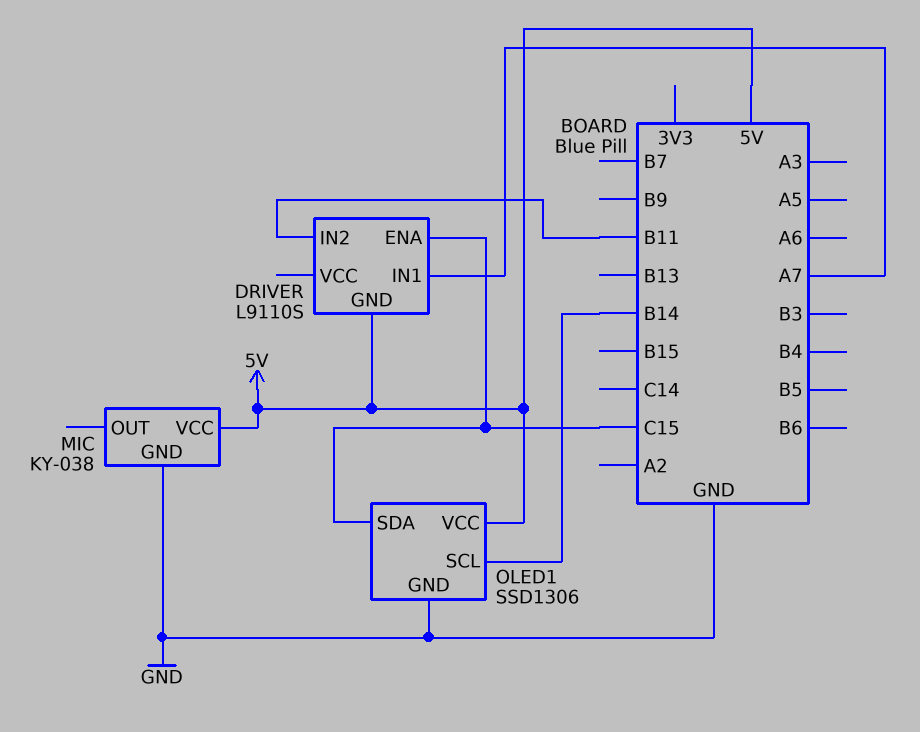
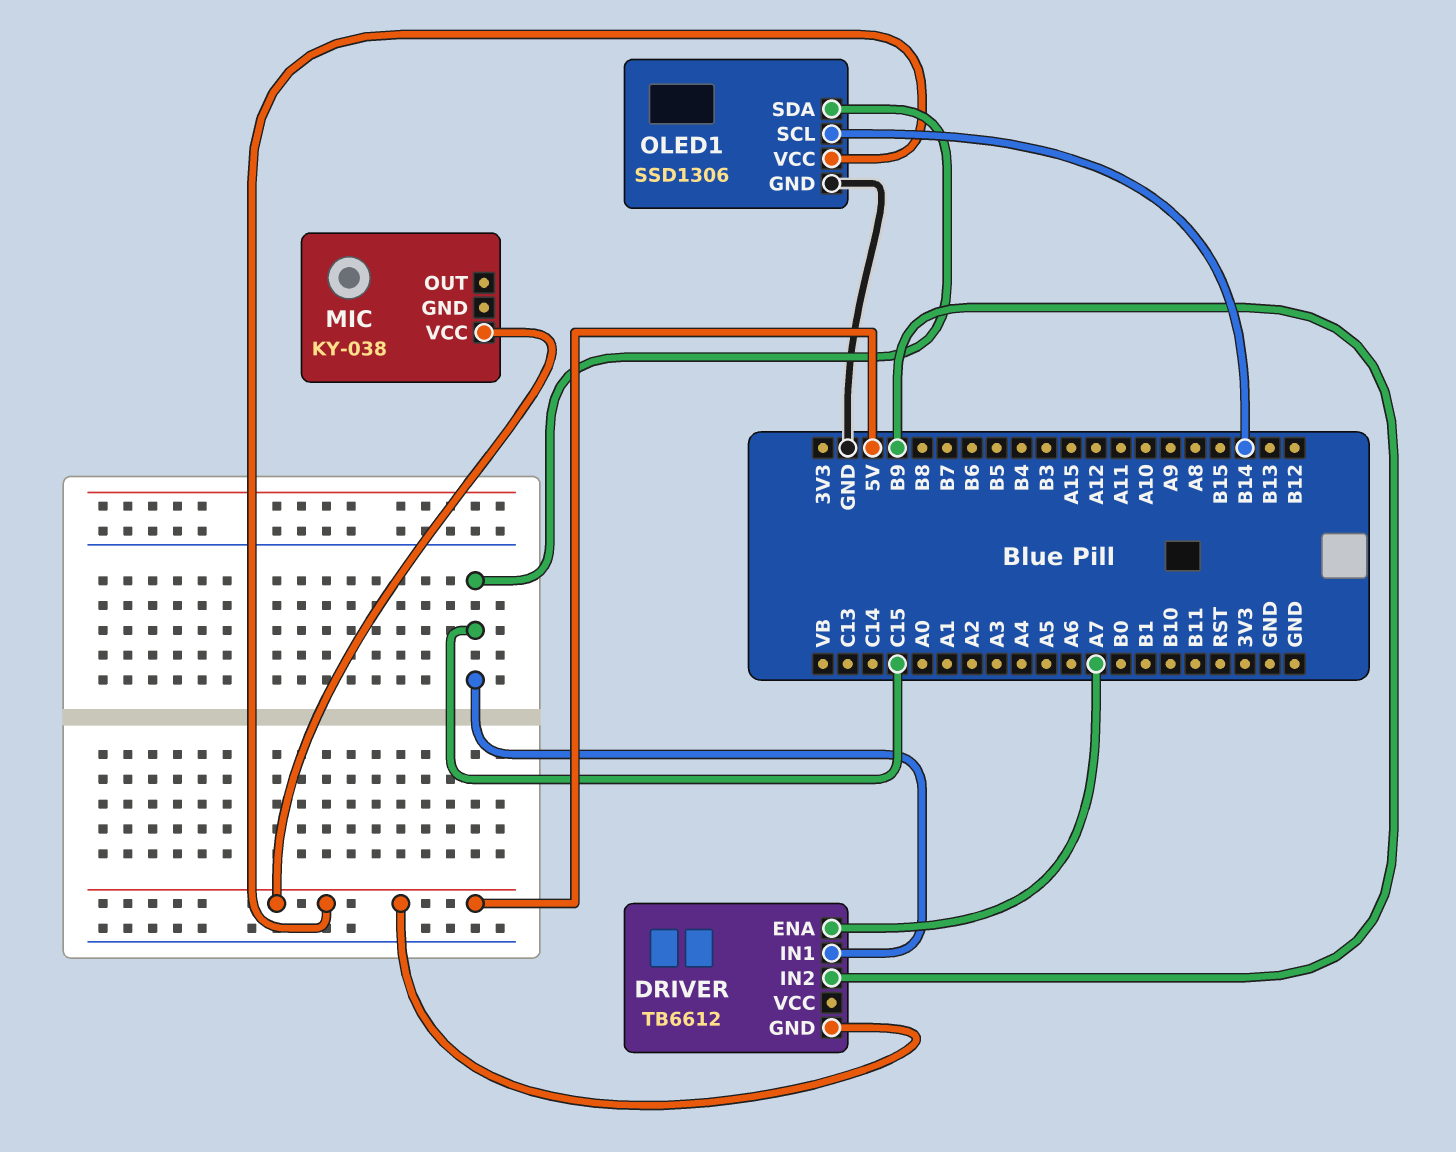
DRIVER: L9110S -> TB6612
DRIVER pin ENA: C15 -> A7
DRIVER pin IN1: A7 -> C15
DRIVER pin IN2: B11 -> B9
MIC pin GND: GND -> none

